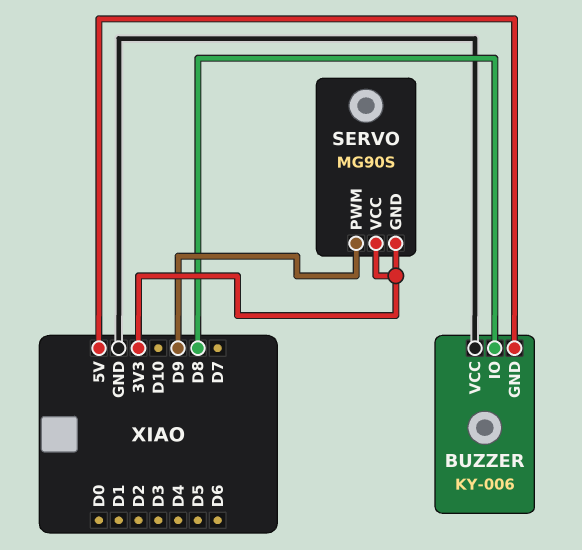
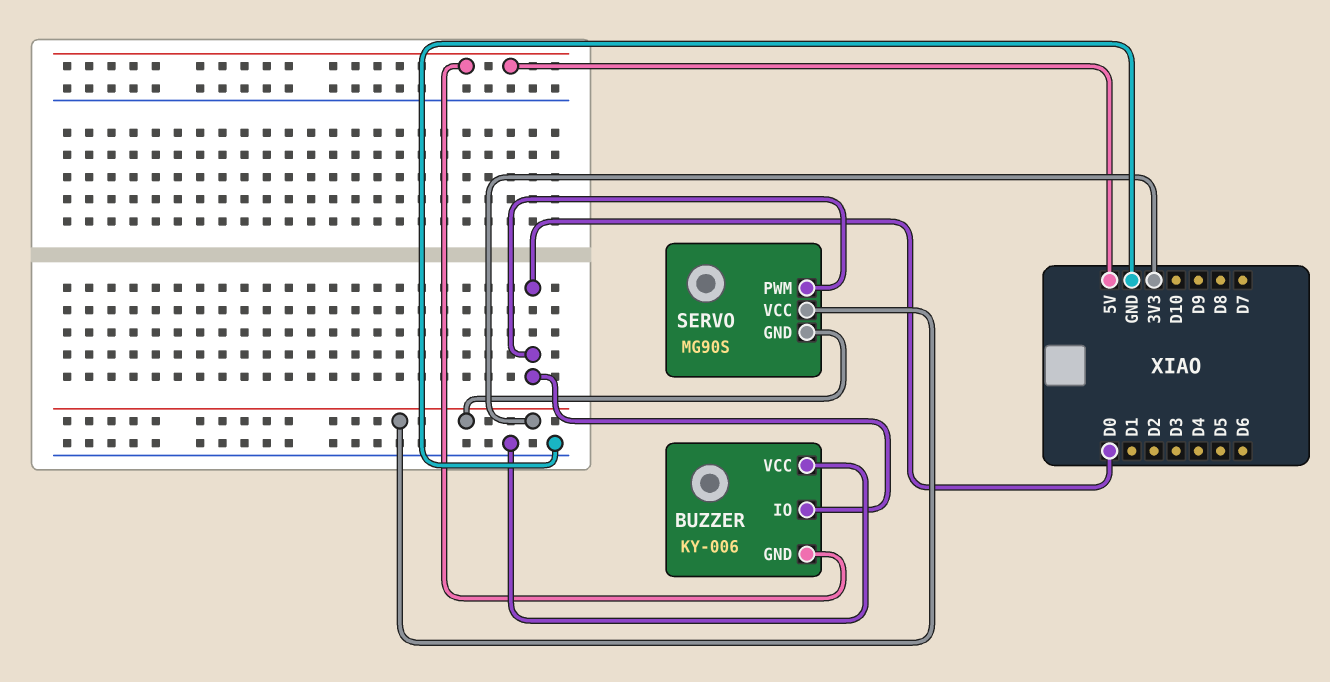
BUZZER pin IO: D8 -> D0
SERVO pin PWM: D9 -> D0

